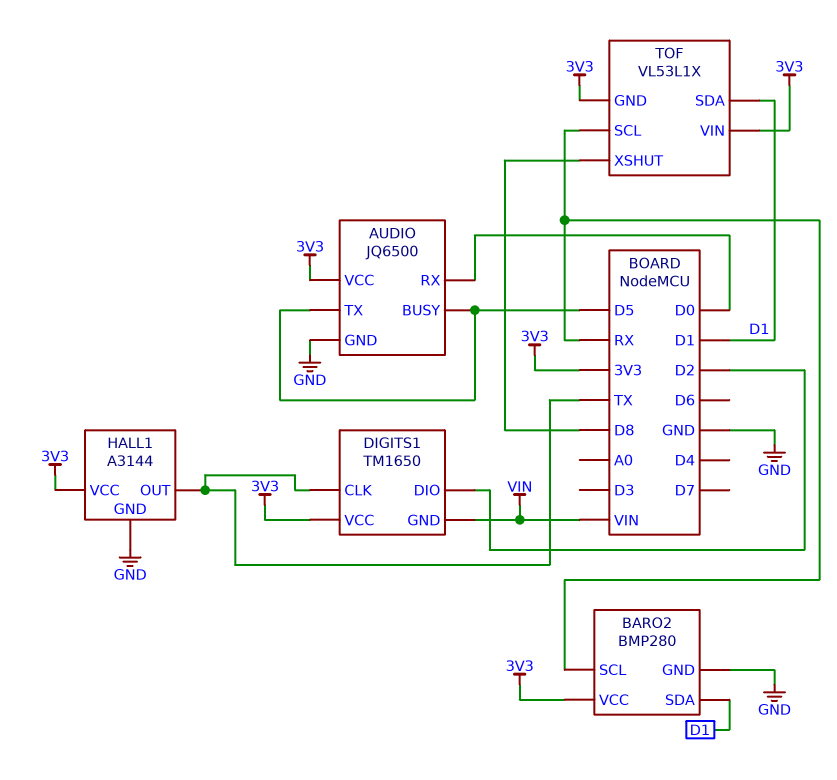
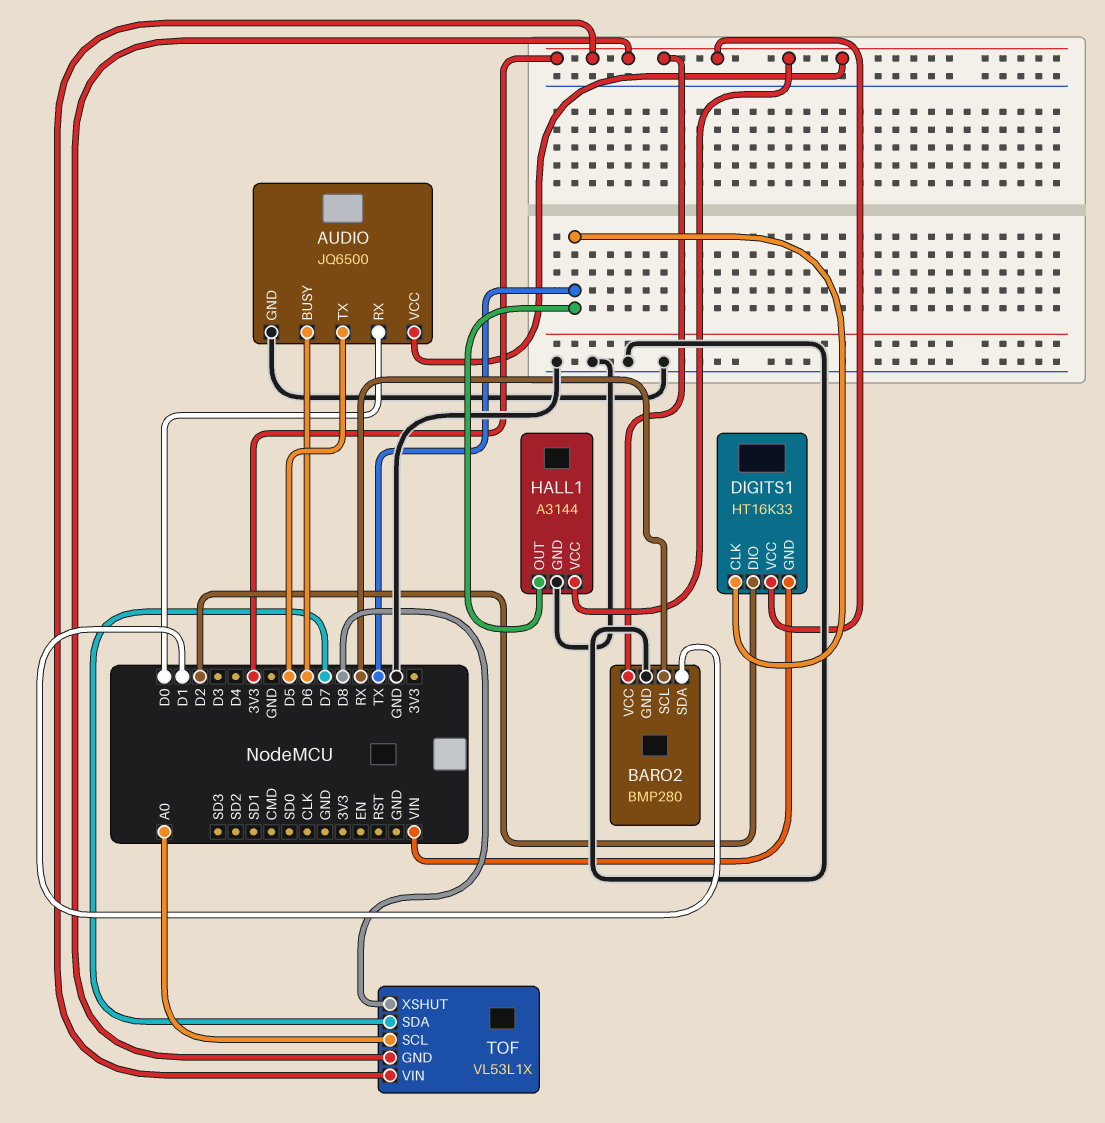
AUDIO pin BUSY: D5 -> D6
DIGITS1: TM1650 -> HT16K33
TOF pin SCL: RX -> A0
TOF pin SDA: D1 -> D7

